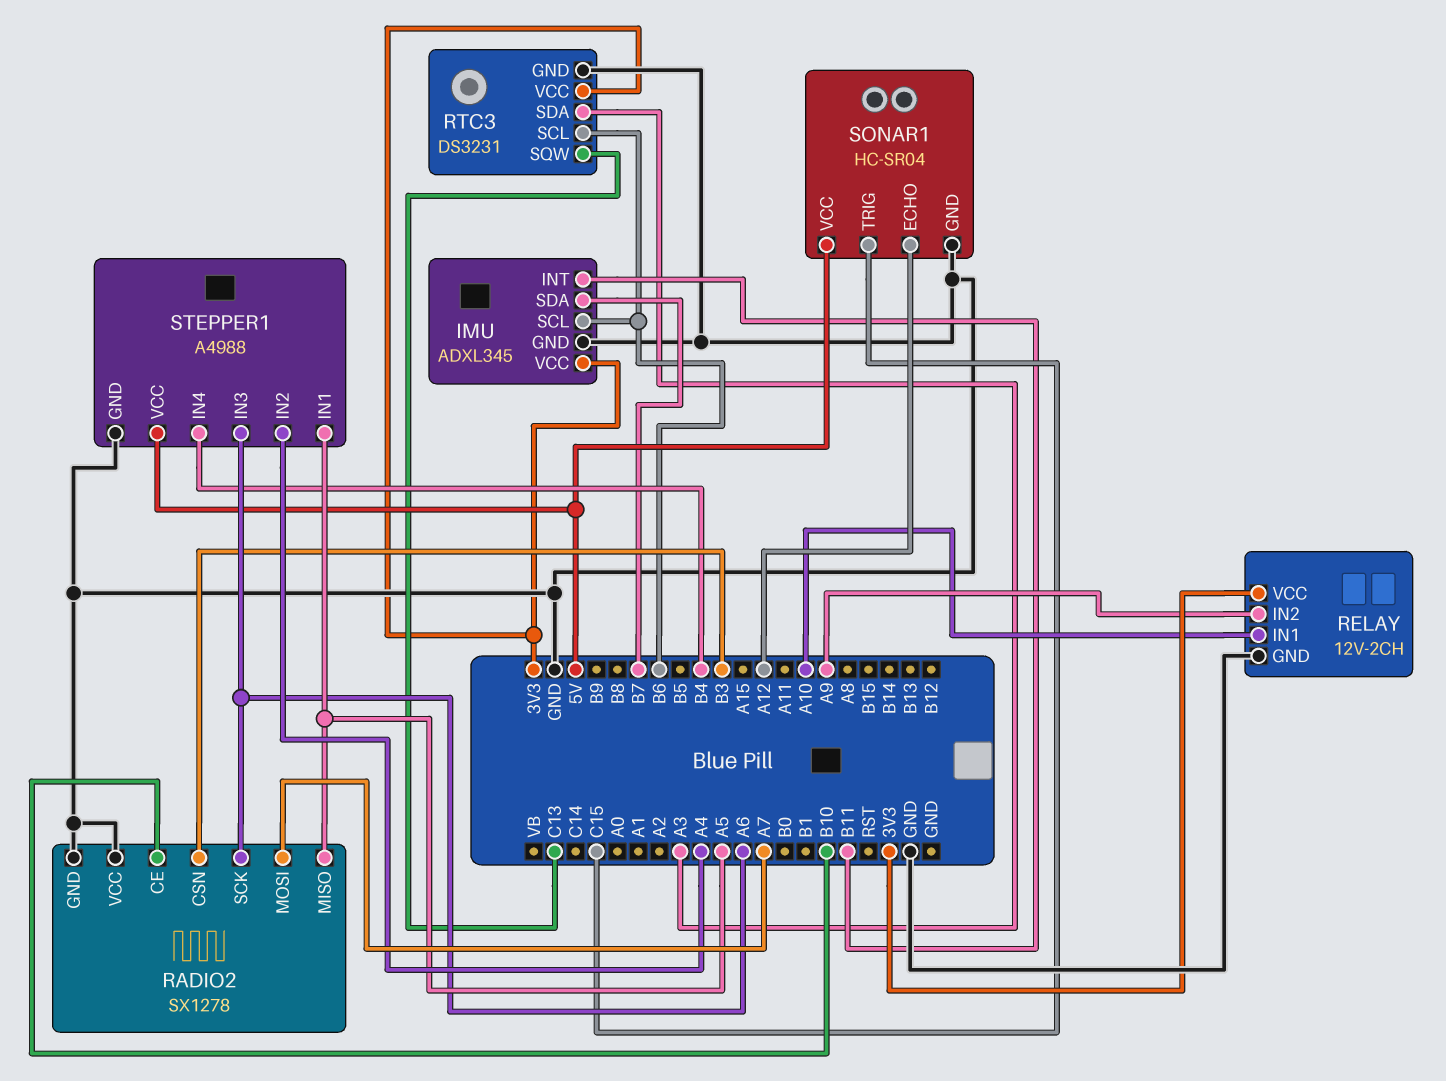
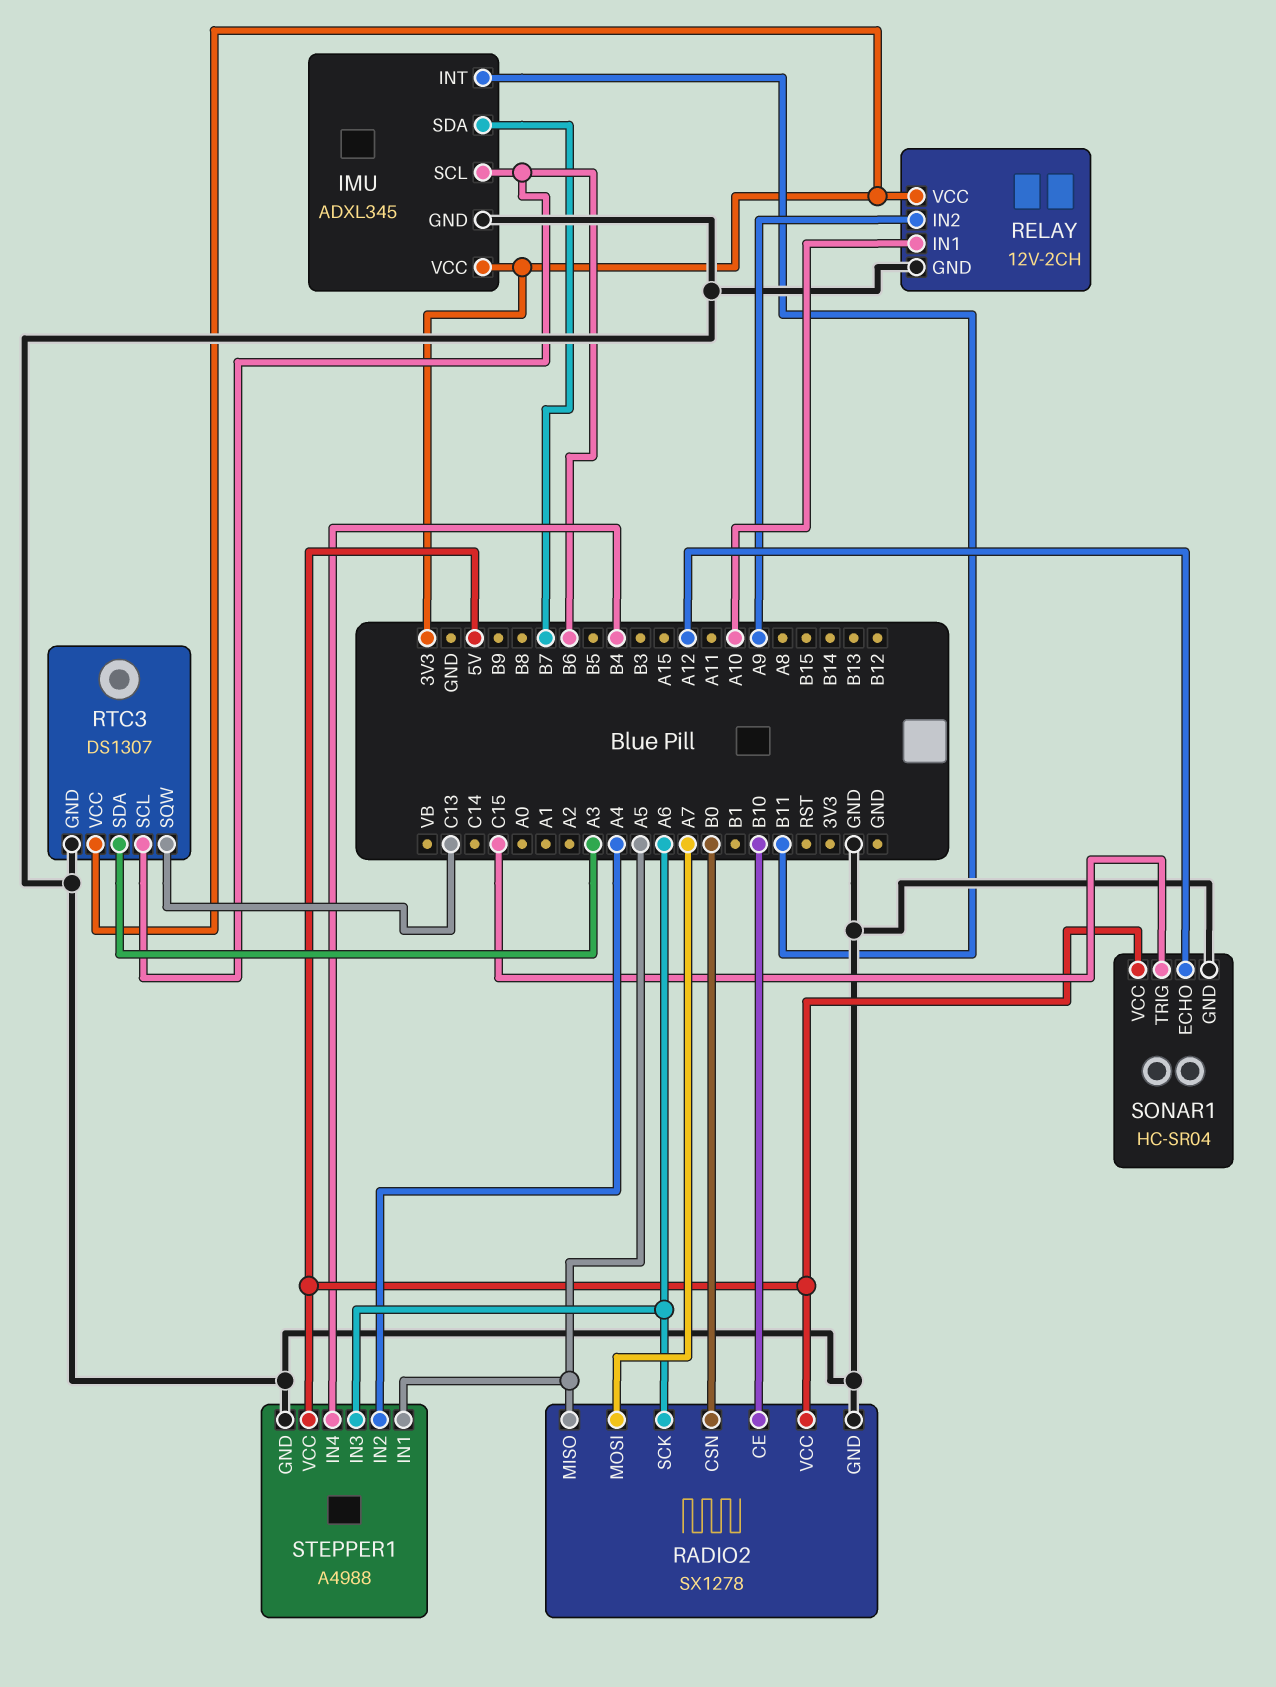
RADIO2 pin CSN: B3 -> B0
RADIO2 pin VCC: GND -> 5V
RTC3: DS3231 -> DS1307

